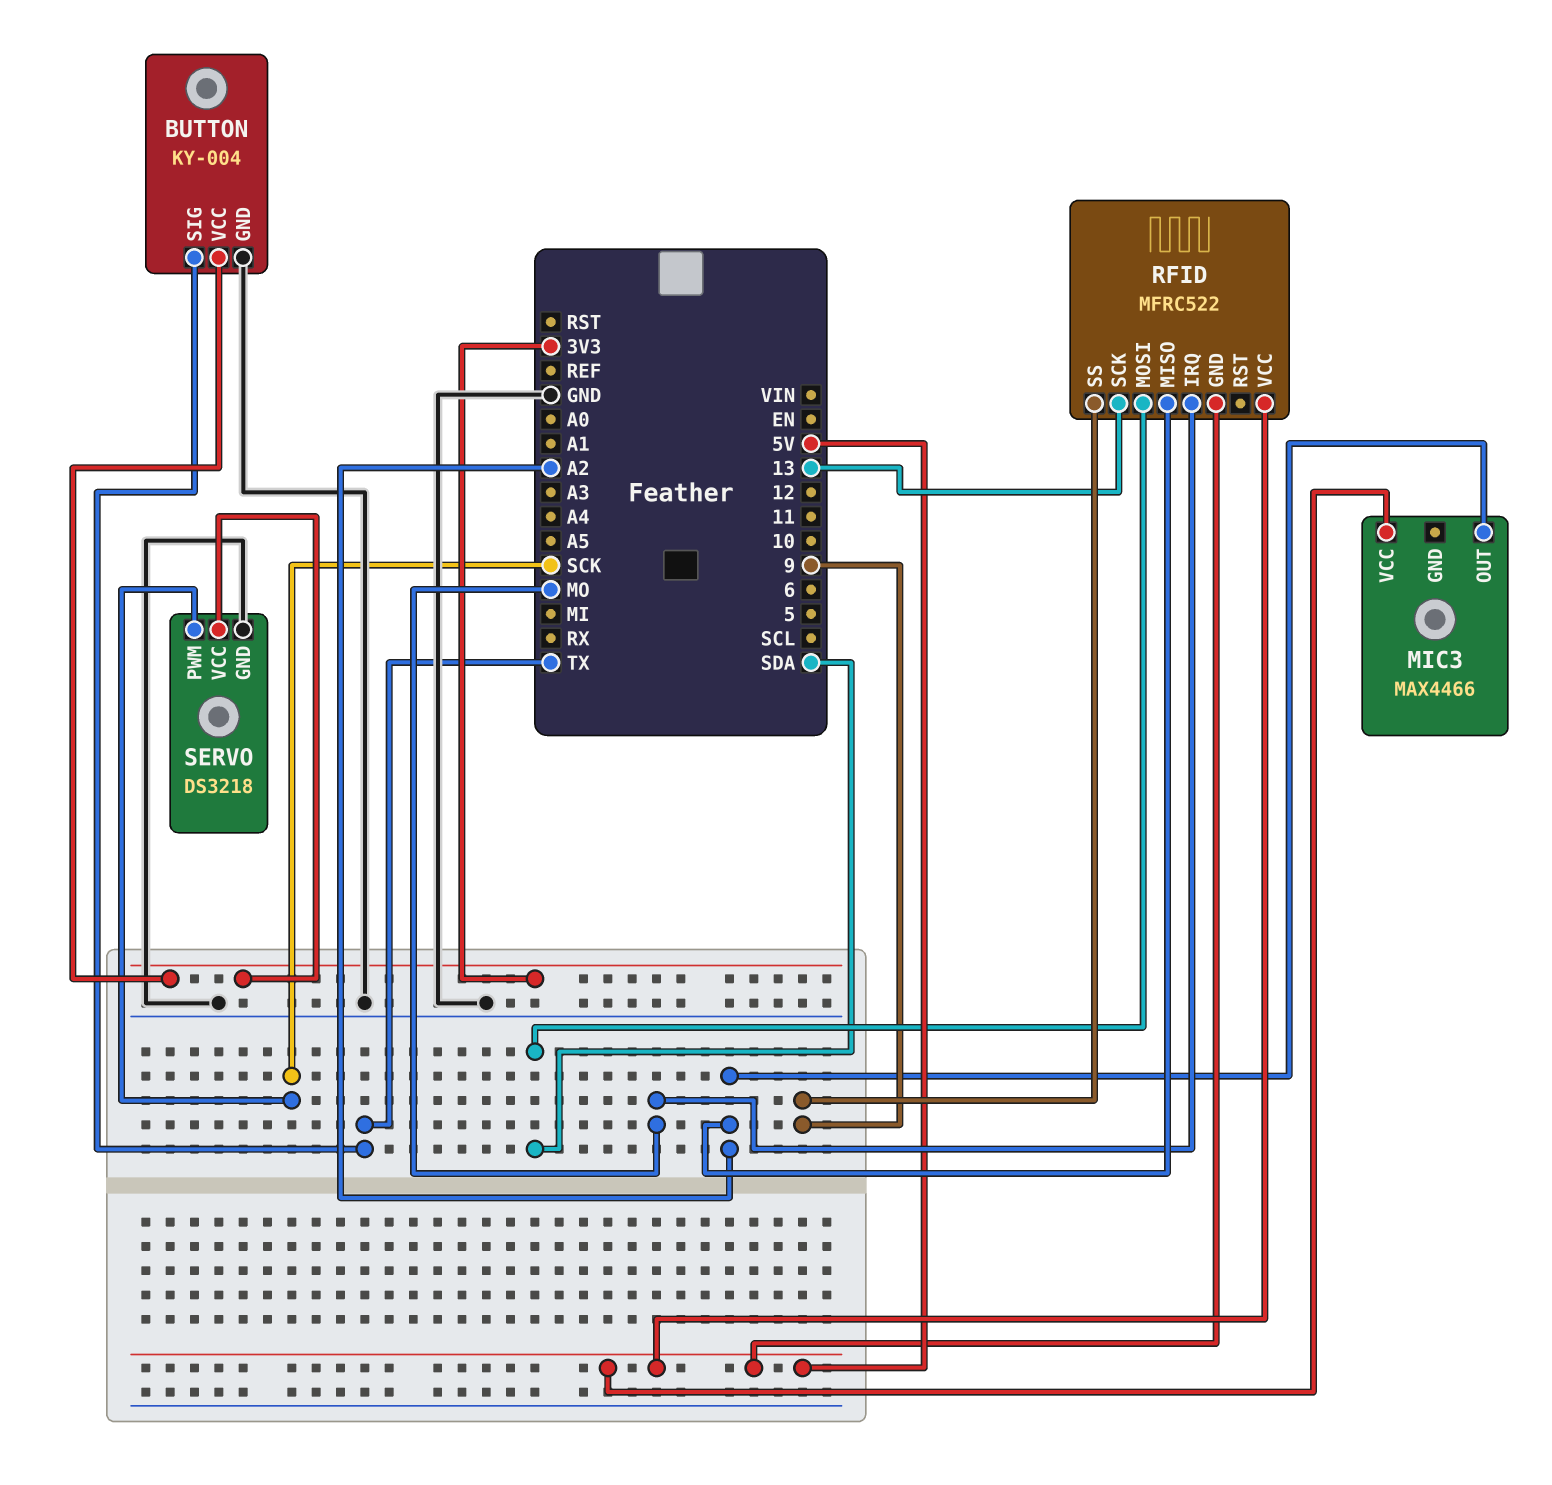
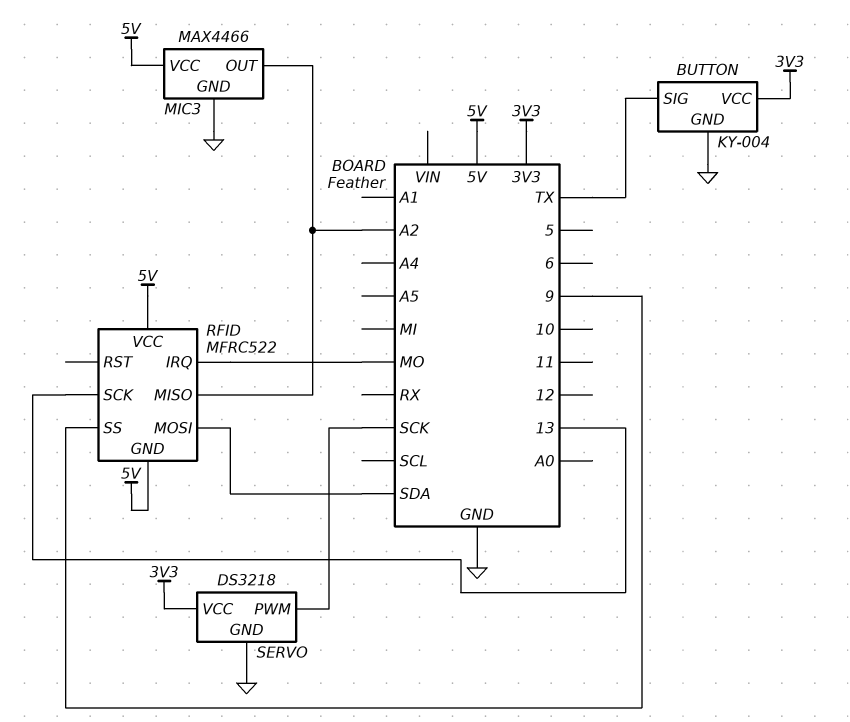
MIC3 pin GND: none -> GND

